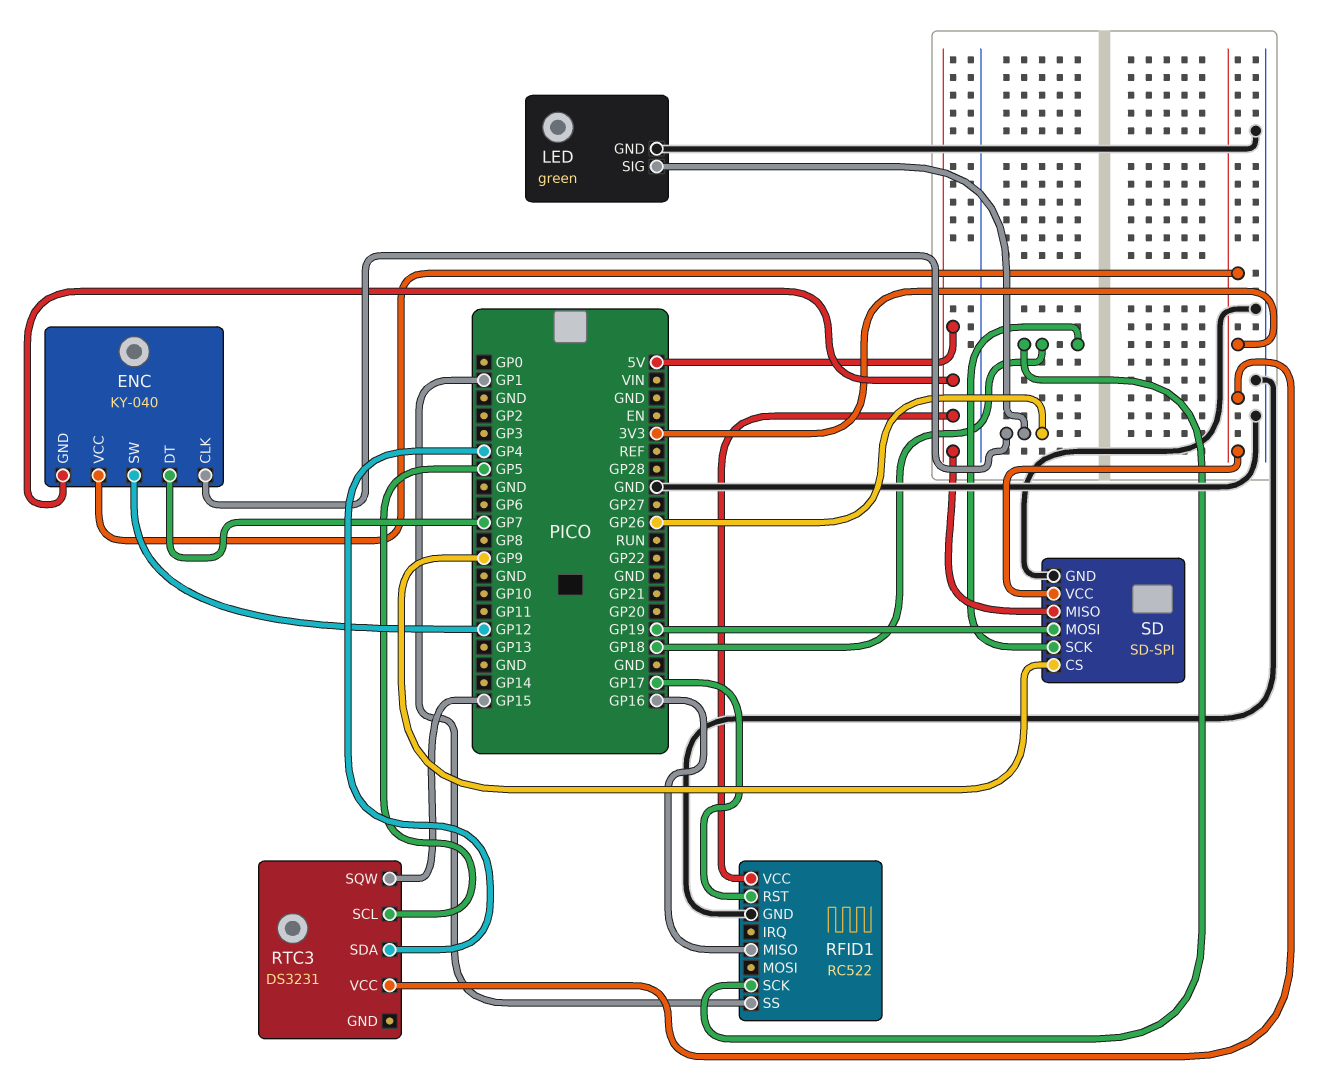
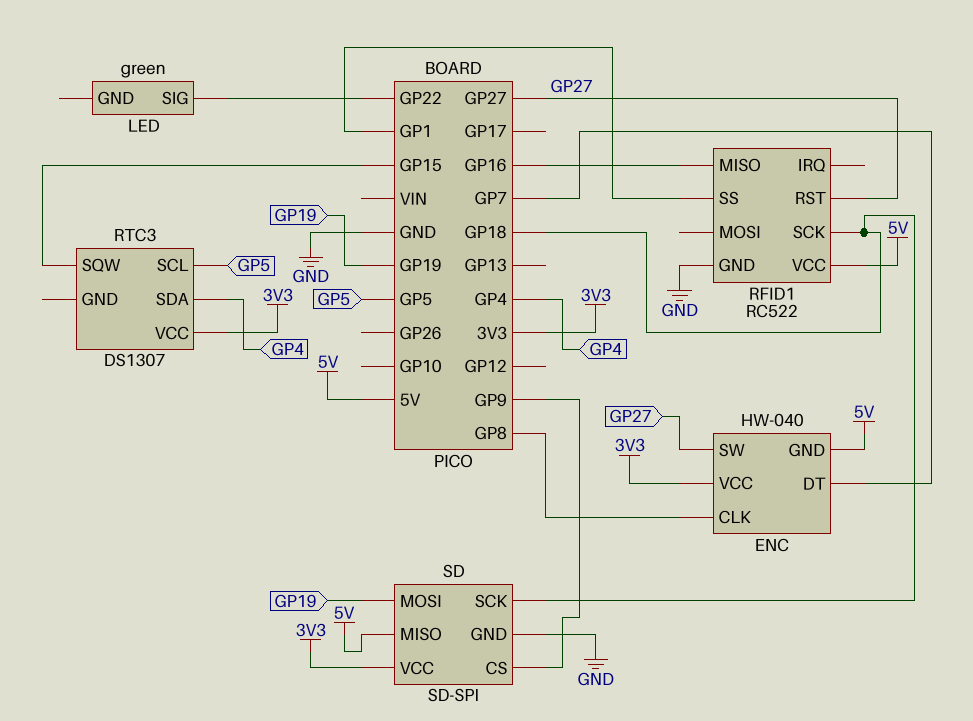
ENC: KY-040 -> HW-040
ENC pin CLK: GP26 -> GP8
ENC pin SW: GP12 -> GP27
LED pin GND: GND -> none
LED pin SIG: GP26 -> GP22
RFID1 pin RST: GP17 -> GP27
RTC3: DS3231 -> DS1307

